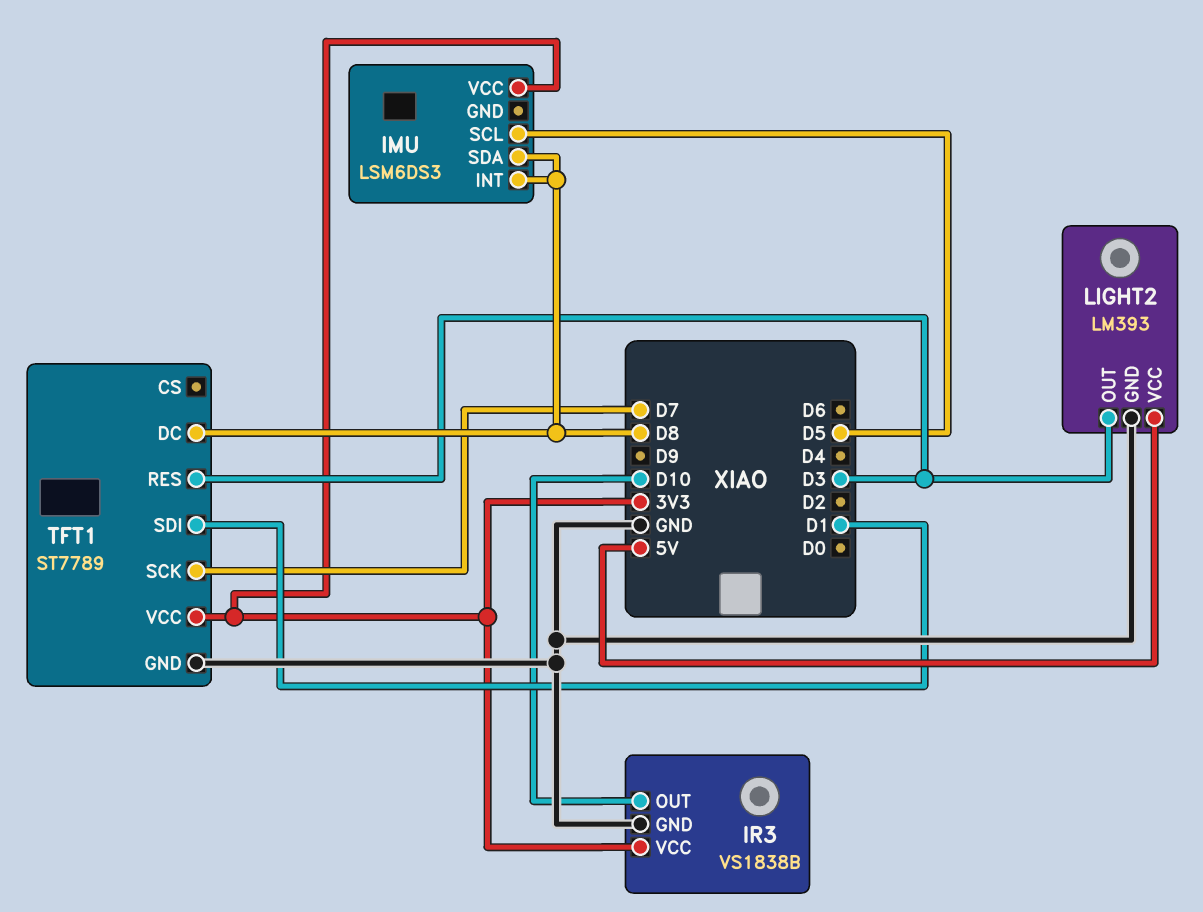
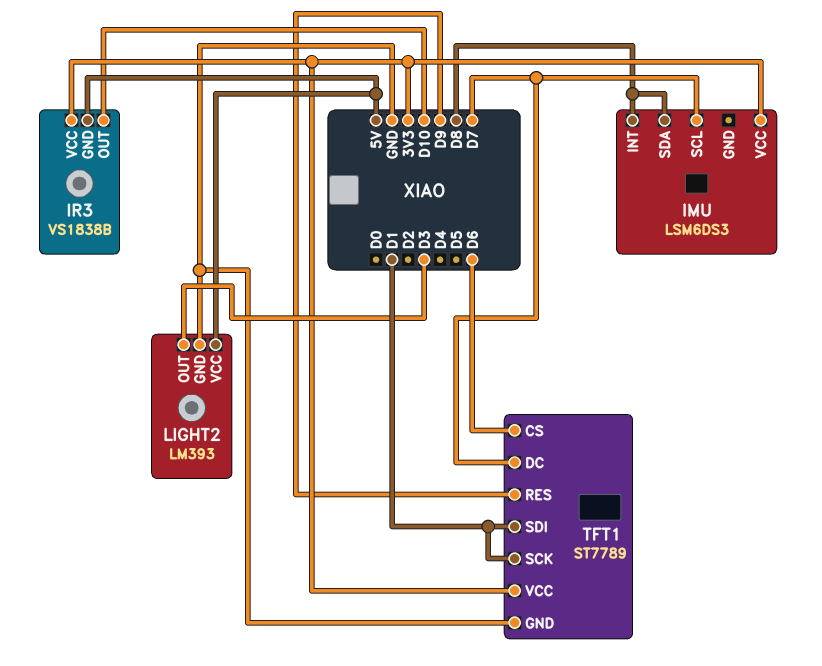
IMU pin SCL: D5 -> D7
IR3 pin GND: GND -> 5V
TFT1 pin CS: none -> D6
TFT1 pin DC: D8 -> D7
TFT1 pin RES: D3 -> D9
TFT1 pin SCK: D7 -> D1

